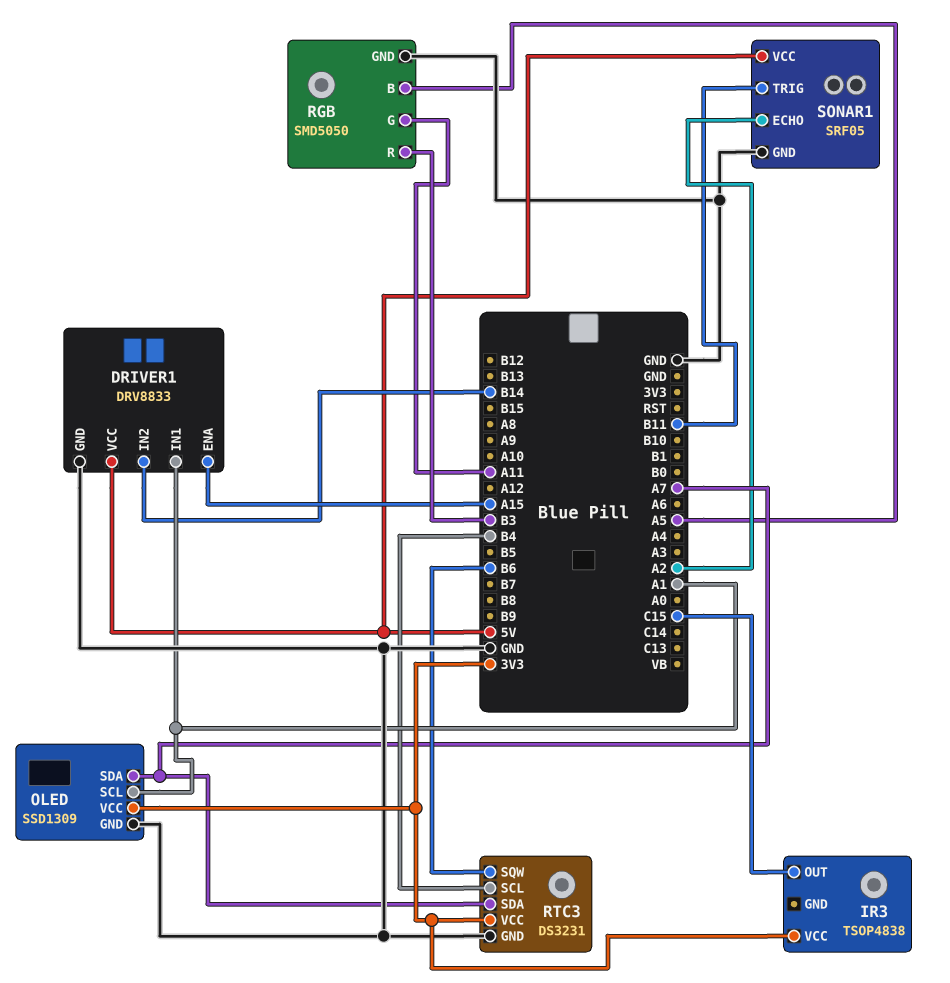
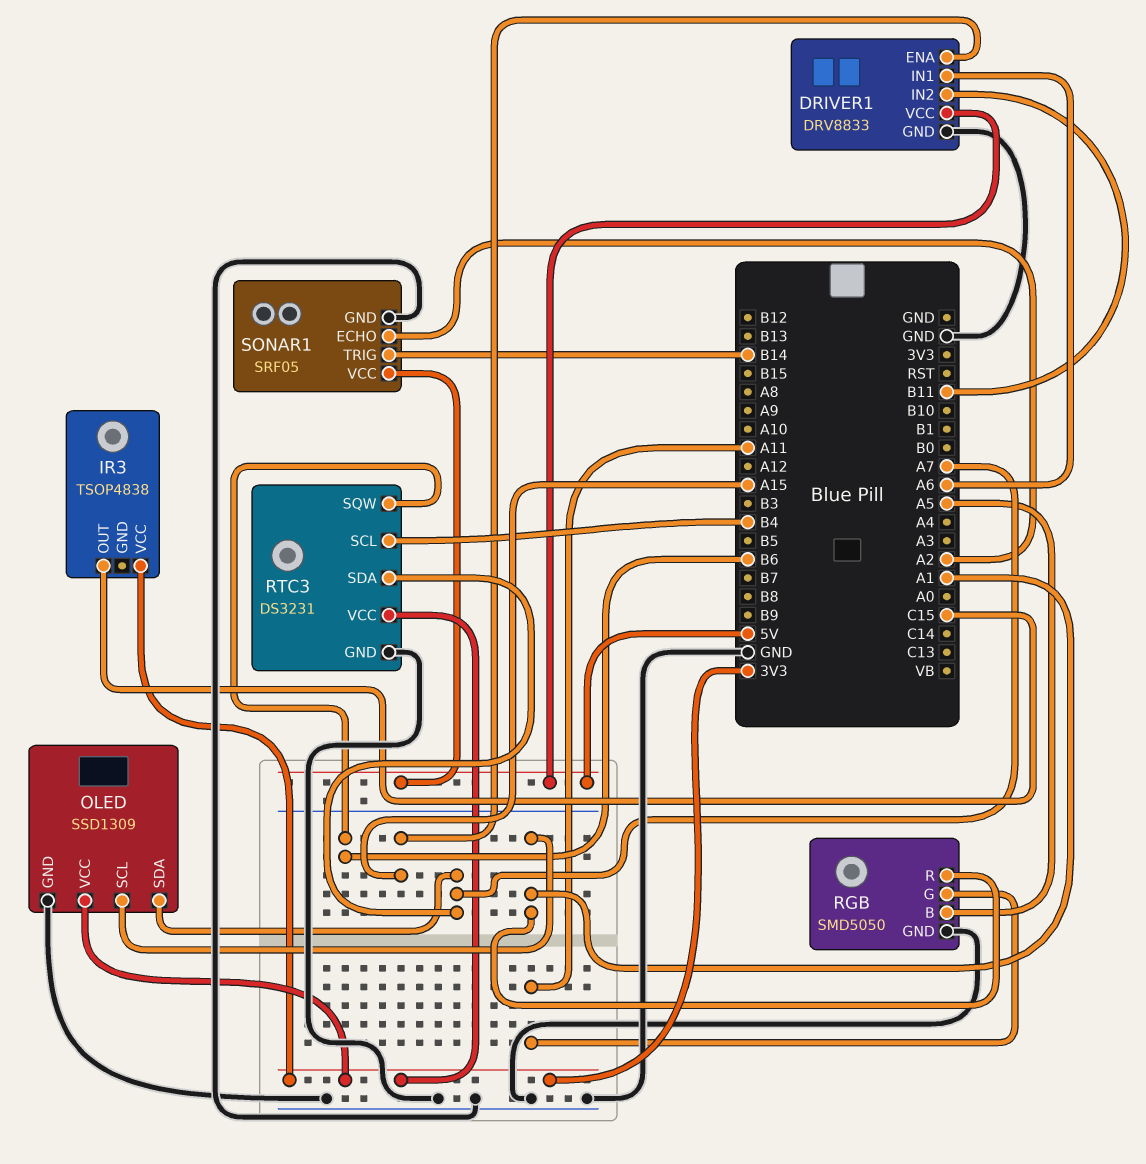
DRIVER1 pin IN1: A1 -> A6
DRIVER1 pin IN2: B14 -> B11
RGB pin R: B3 -> A1
SONAR1 pin TRIG: B11 -> B14

